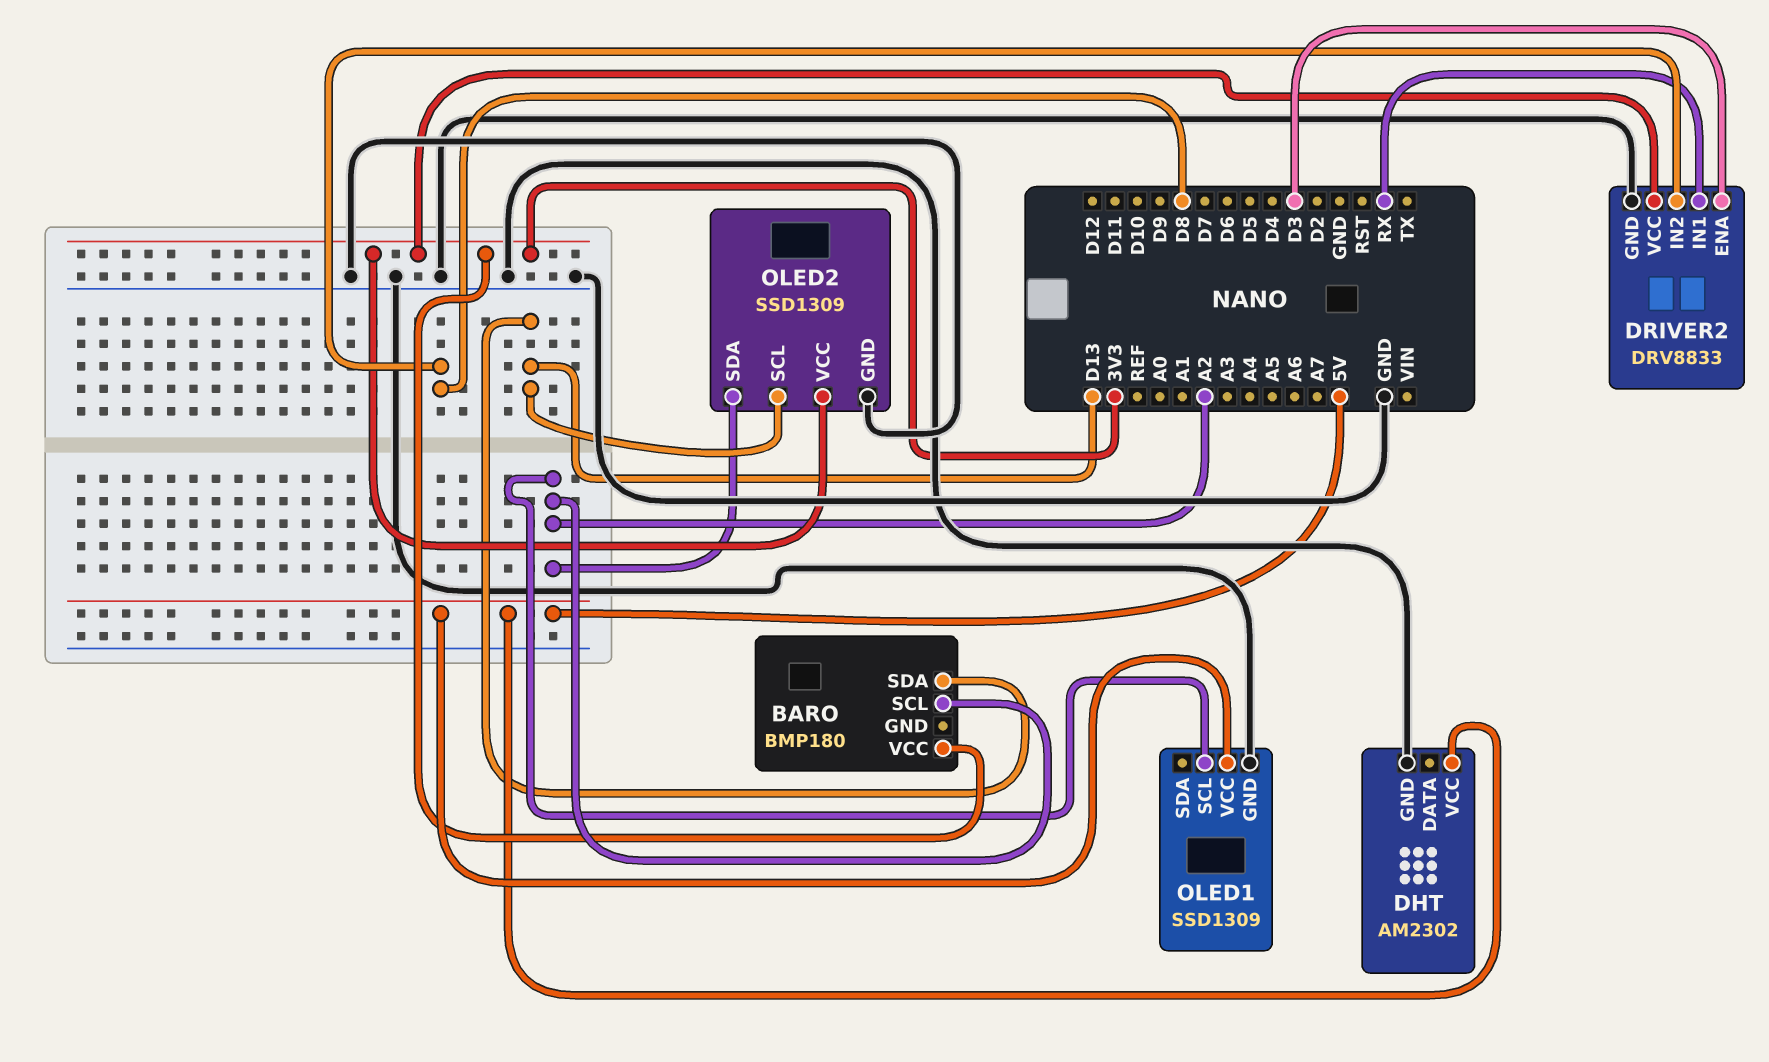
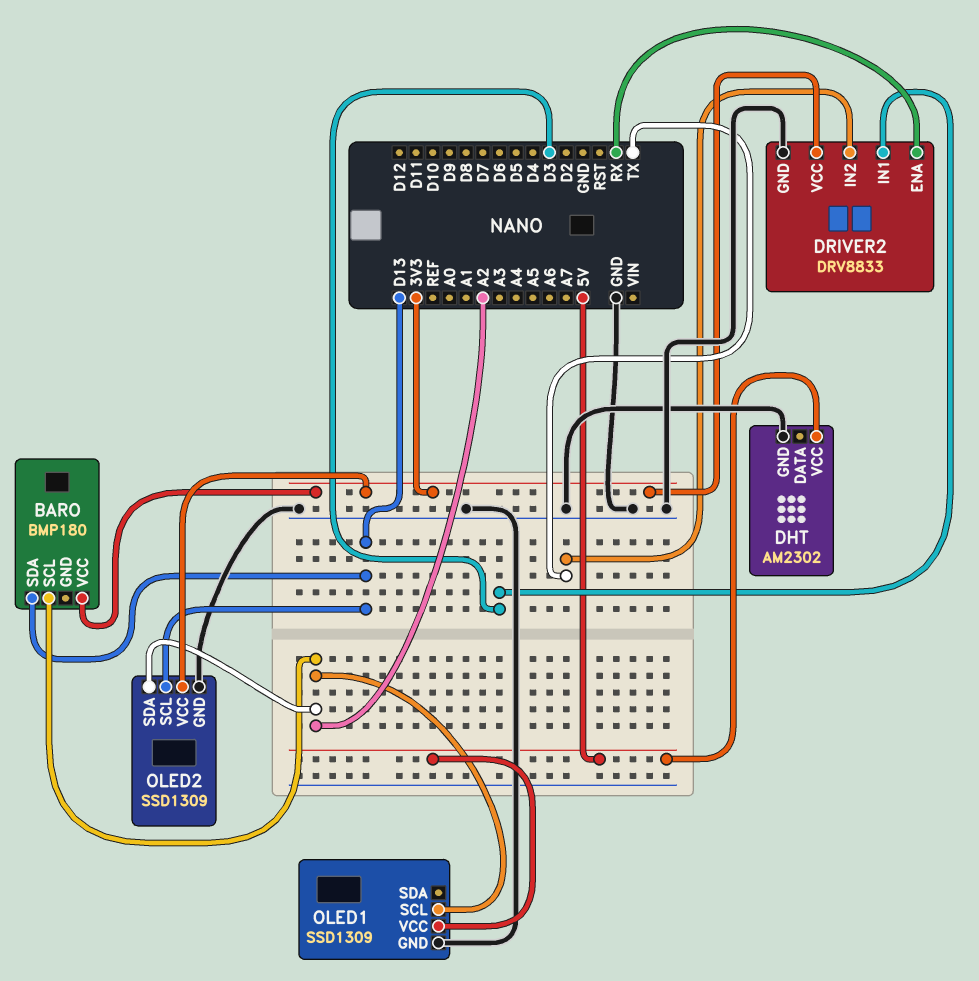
DRIVER2 pin ENA: D3 -> RX
DRIVER2 pin IN1: RX -> D3
DRIVER2 pin IN2: D8 -> TX

